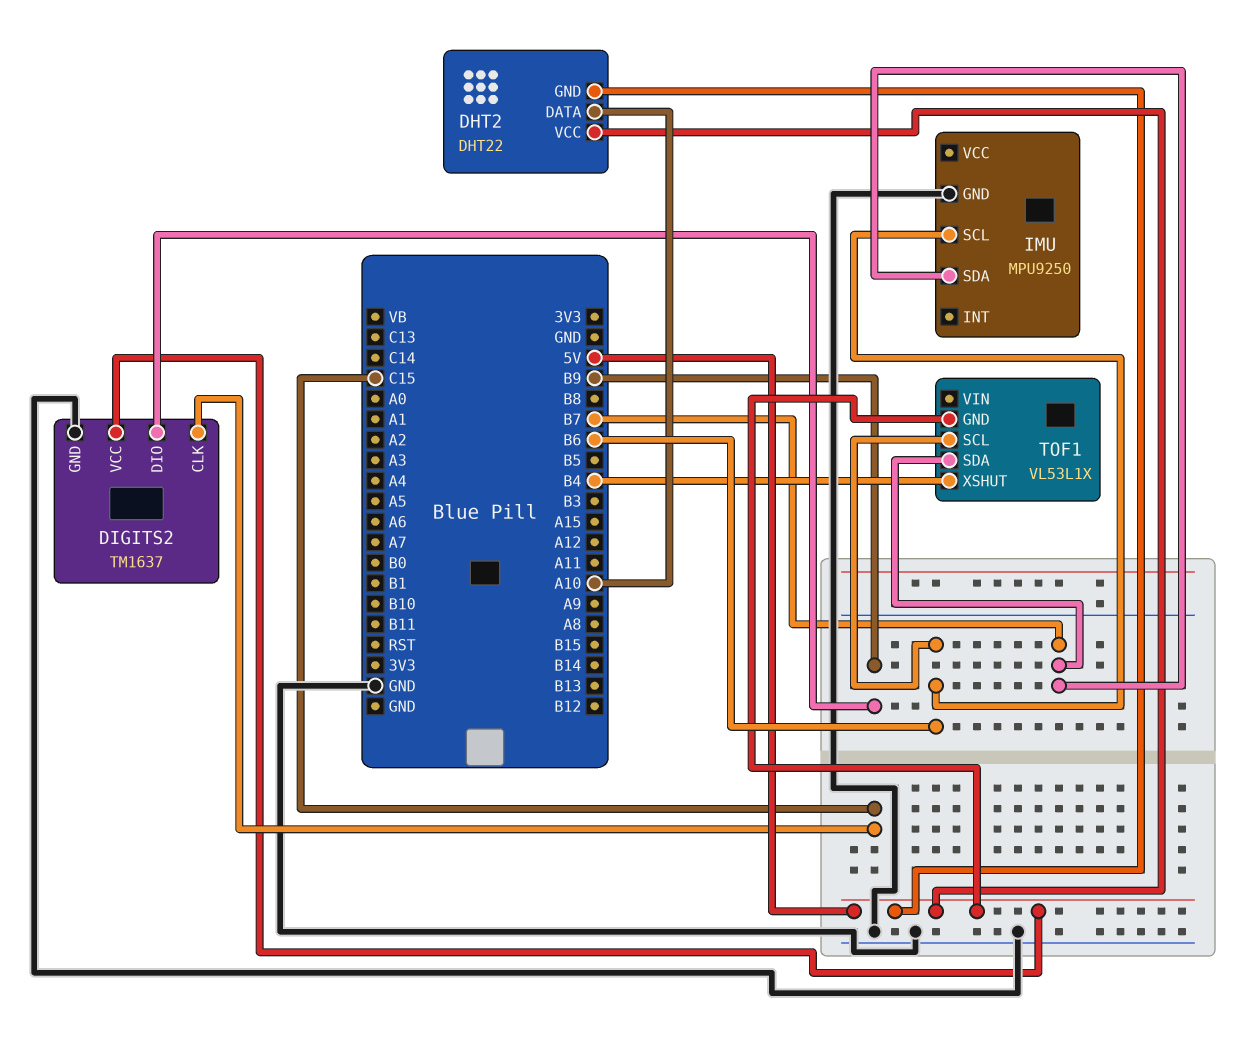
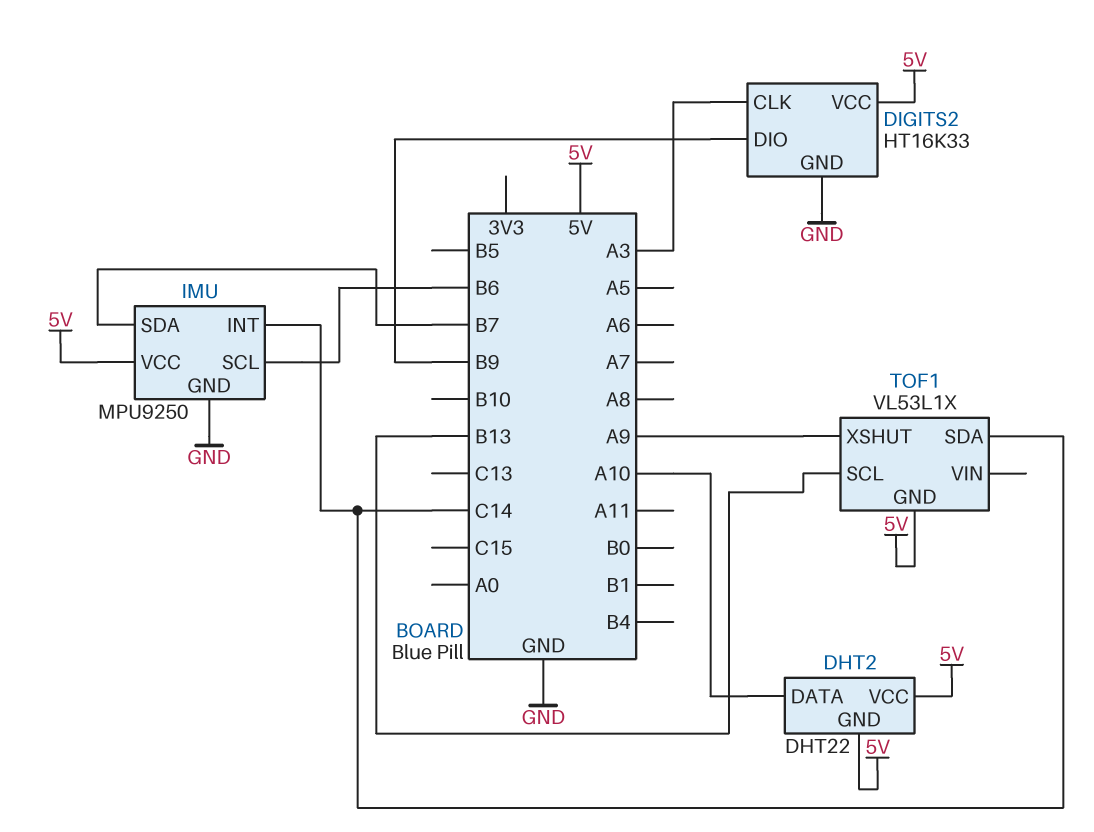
DIGITS2: TM1637 -> HT16K33
DIGITS2 pin CLK: C15 -> A3
IMU pin INT: none -> C14
IMU pin VCC: none -> 5V
TOF1 pin SCL: B6 -> B13
TOF1 pin SDA: B7 -> C14
TOF1 pin XSHUT: B4 -> A9

